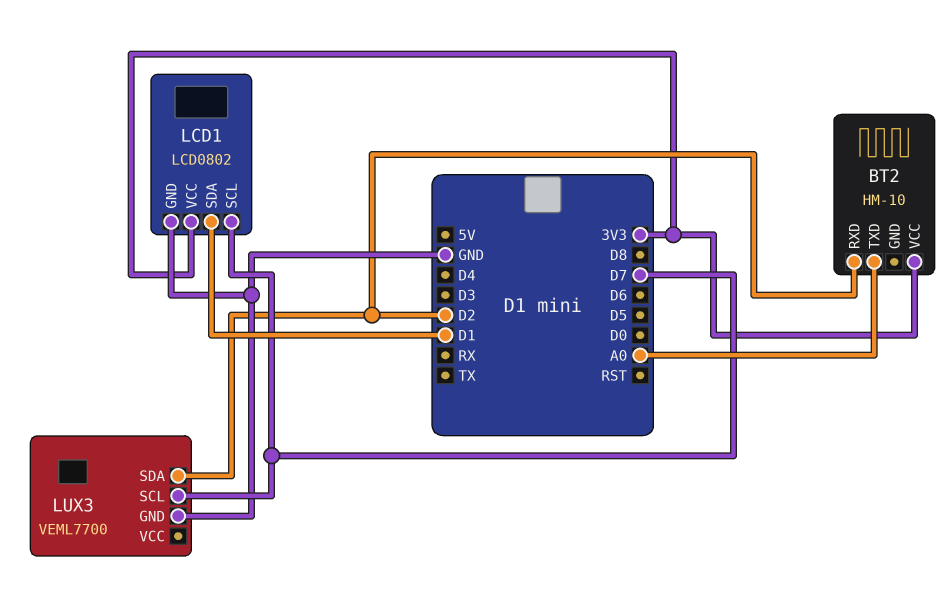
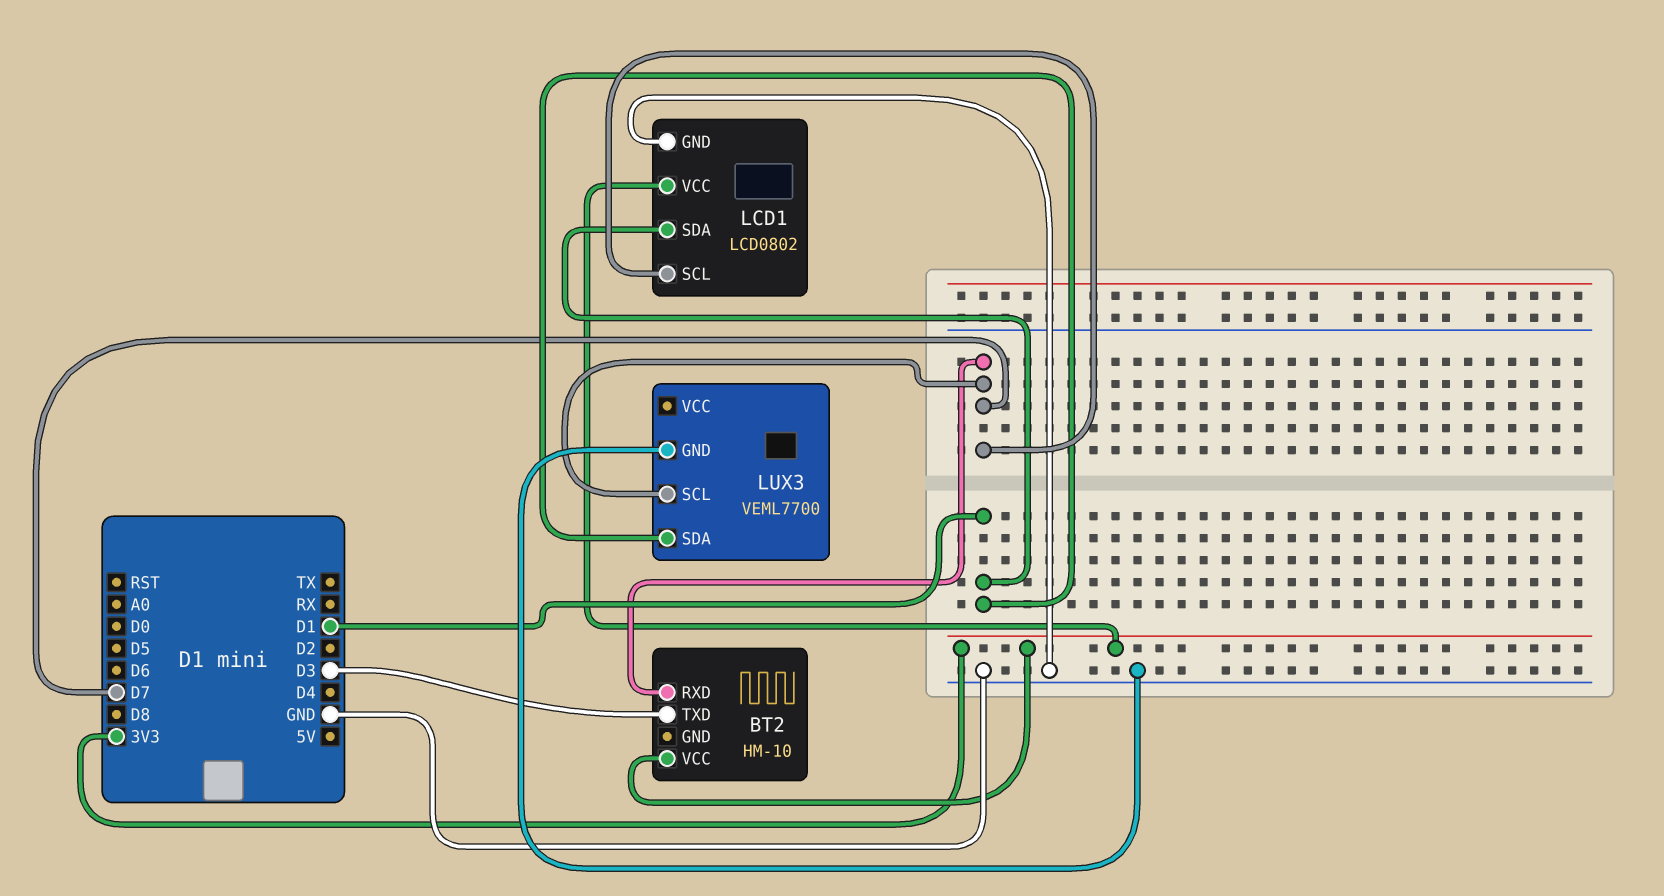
BT2 pin RXD: D2 -> D7
BT2 pin TXD: A0 -> D3
LUX3 pin SDA: D2 -> D1

